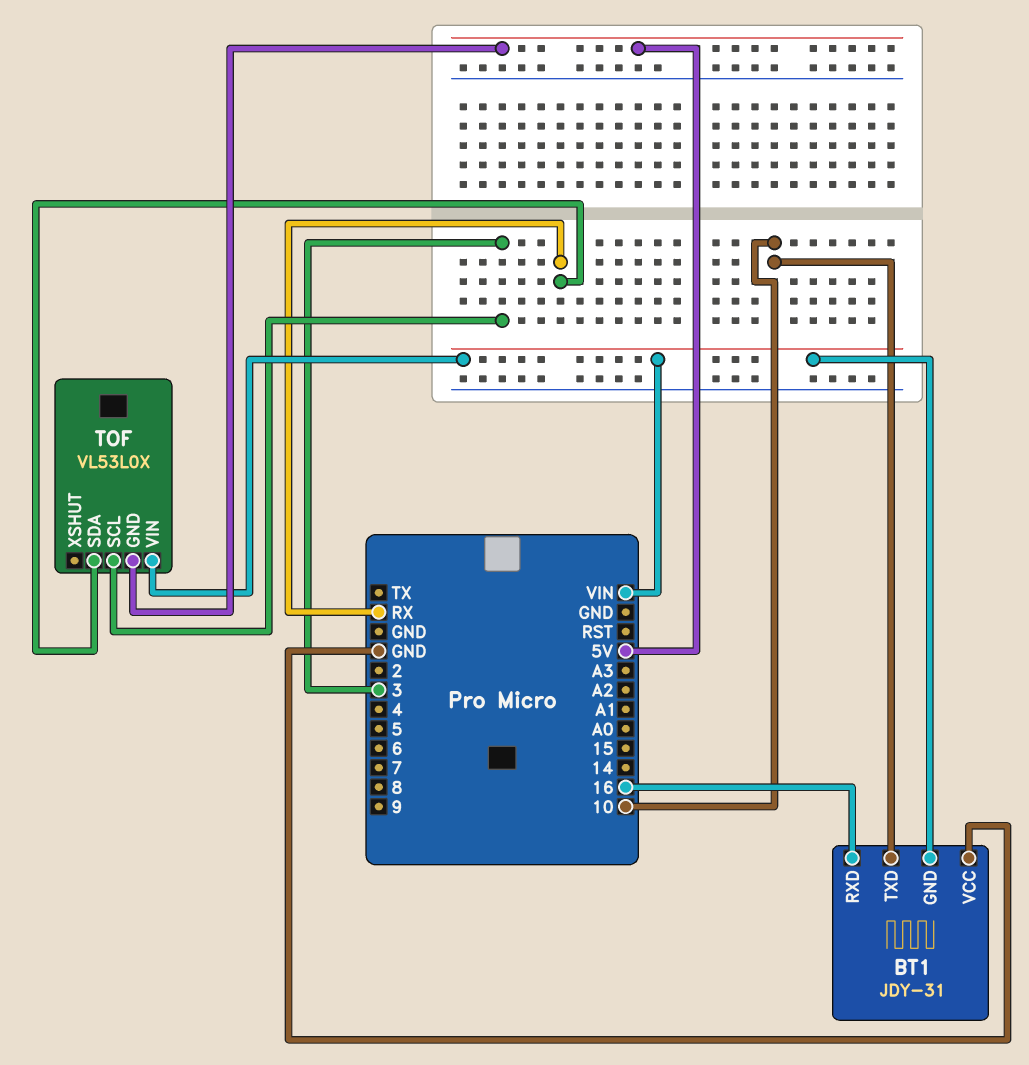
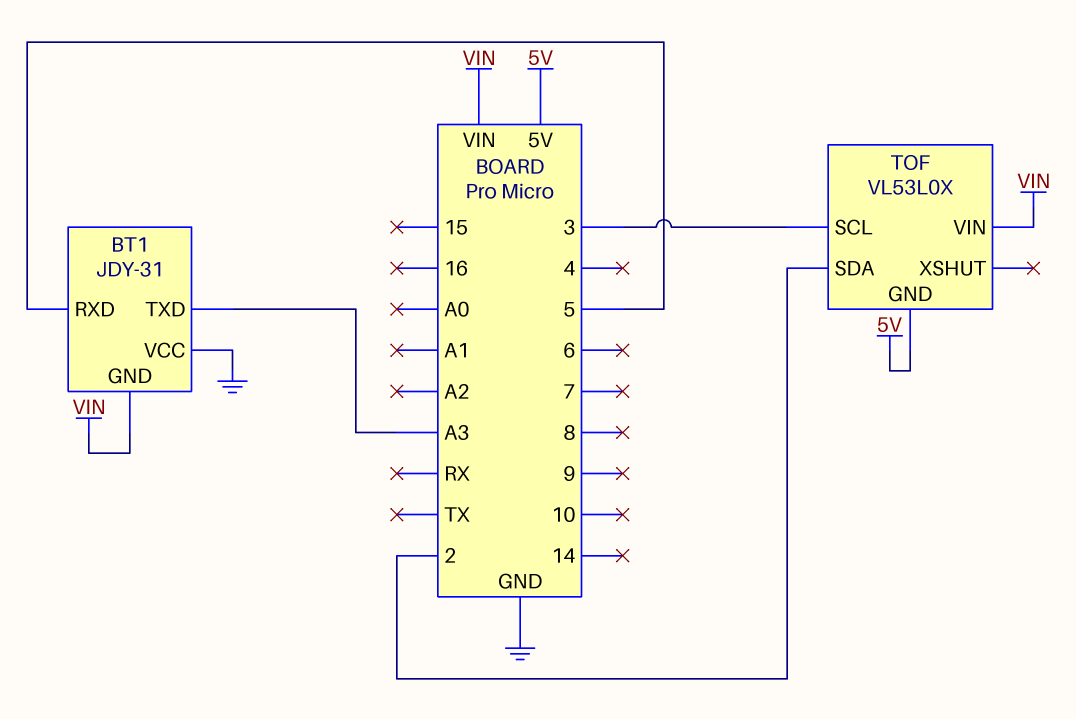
BT1 pin RXD: 16 -> 5
BT1 pin TXD: 10 -> A3
TOF pin SDA: RX -> 2

